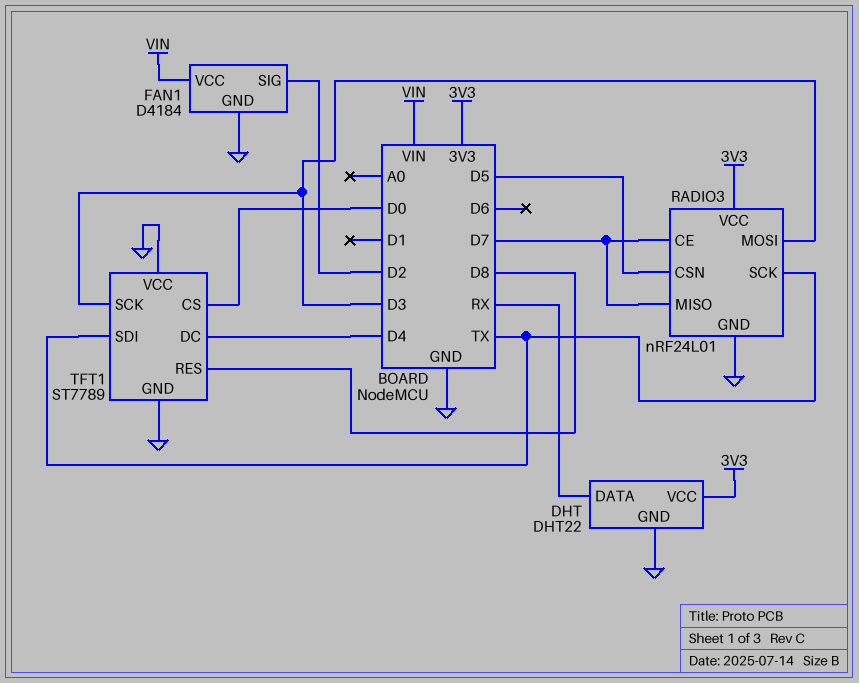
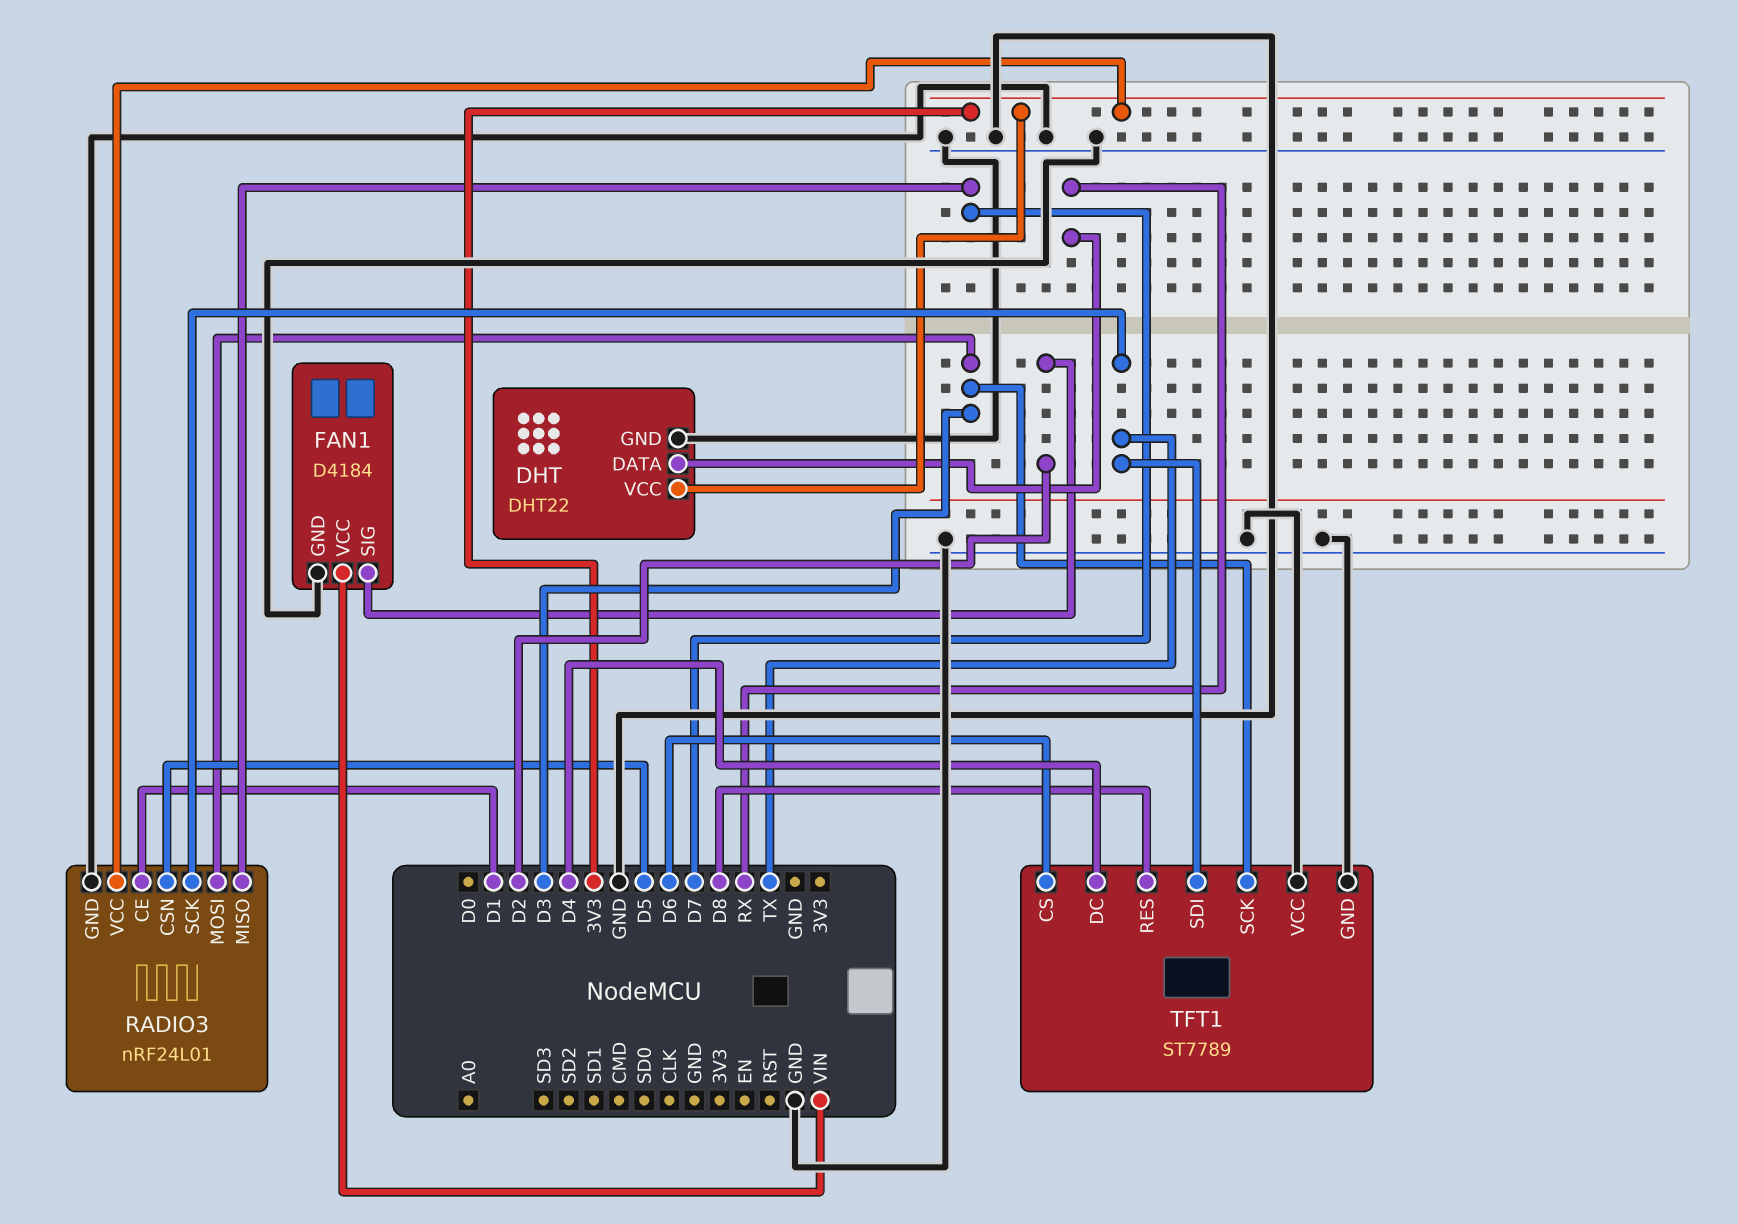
RADIO3 pin CE: D7 -> D1
TFT1 pin CS: D0 -> D6

